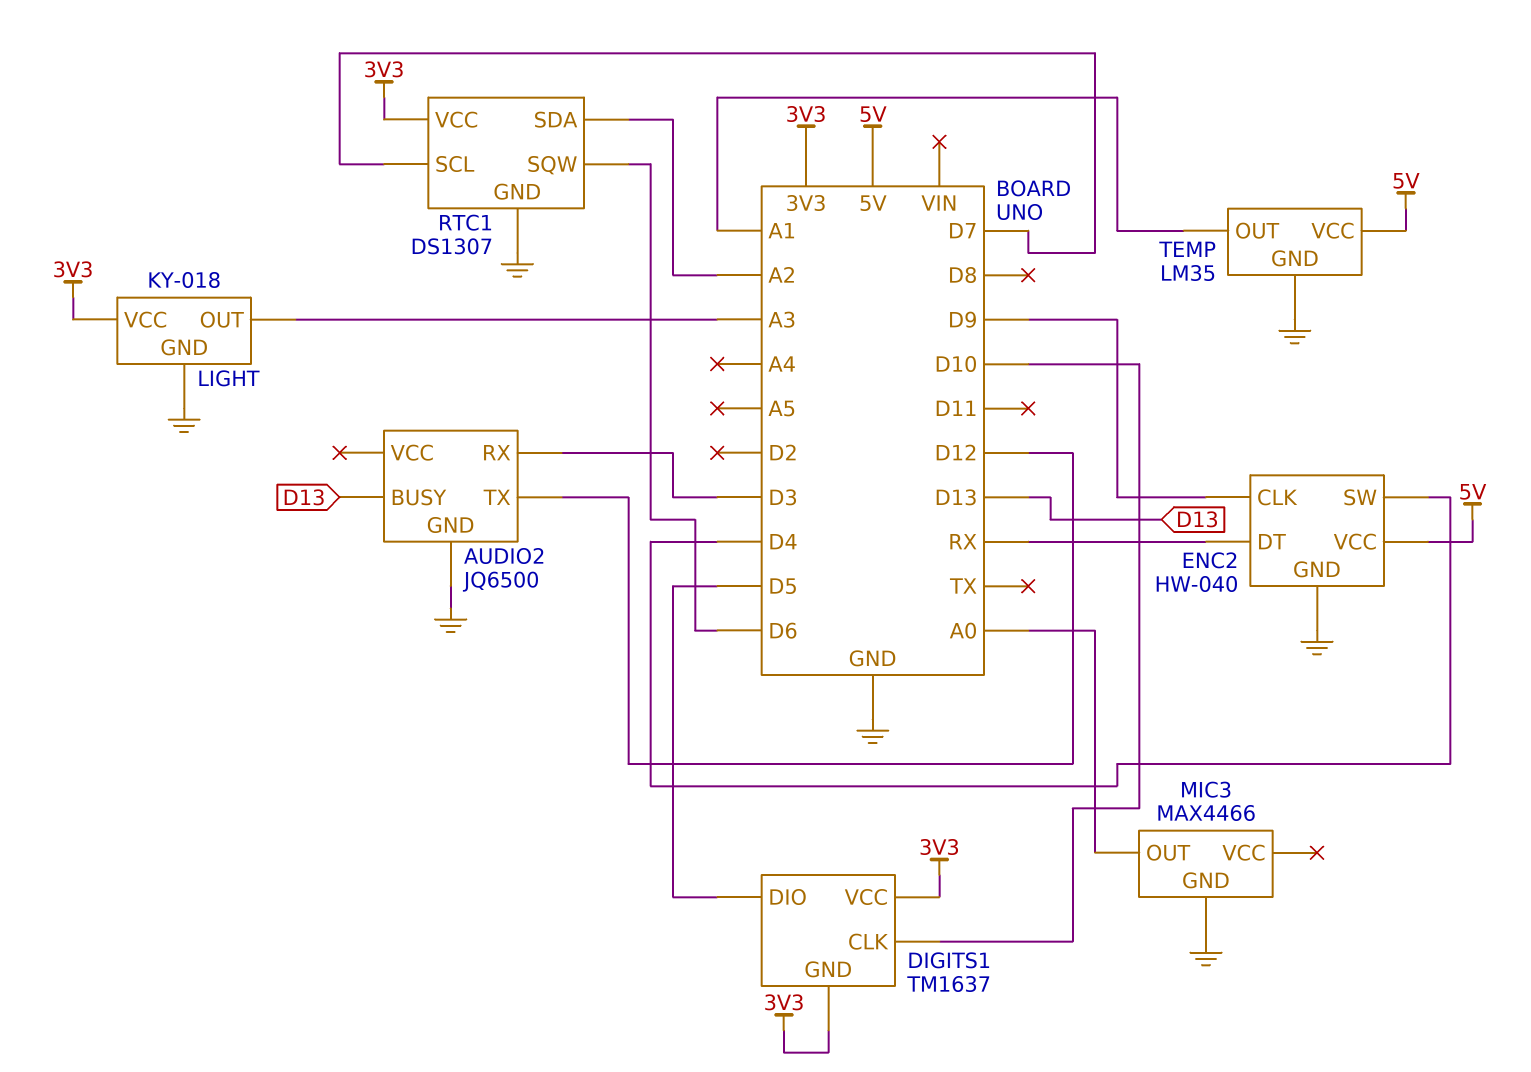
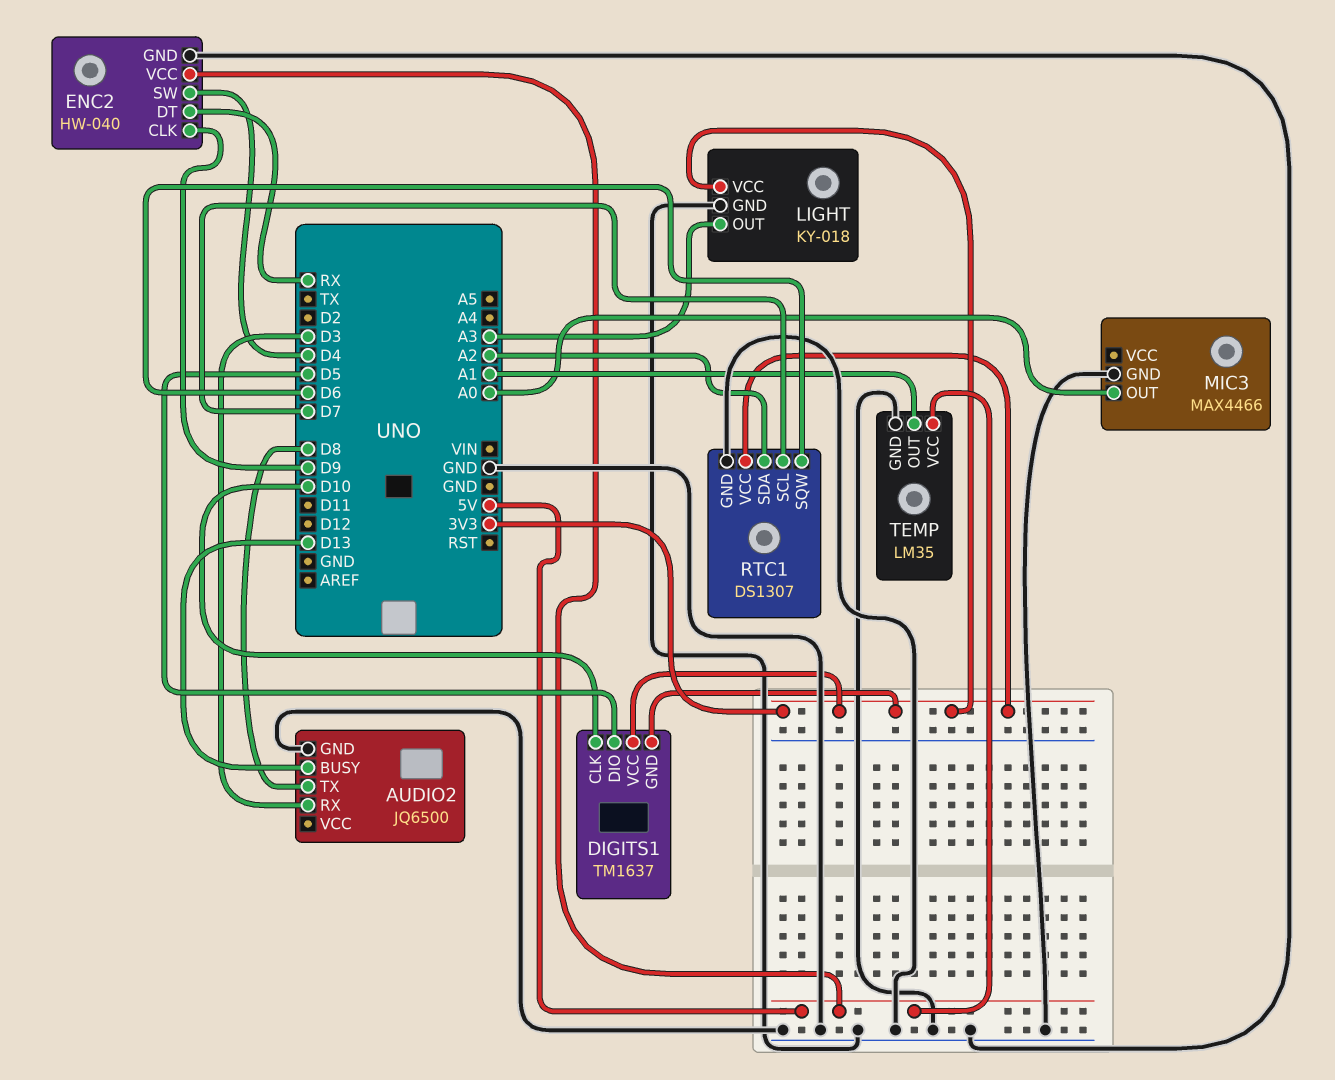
AUDIO2 pin TX: D12 -> D8

